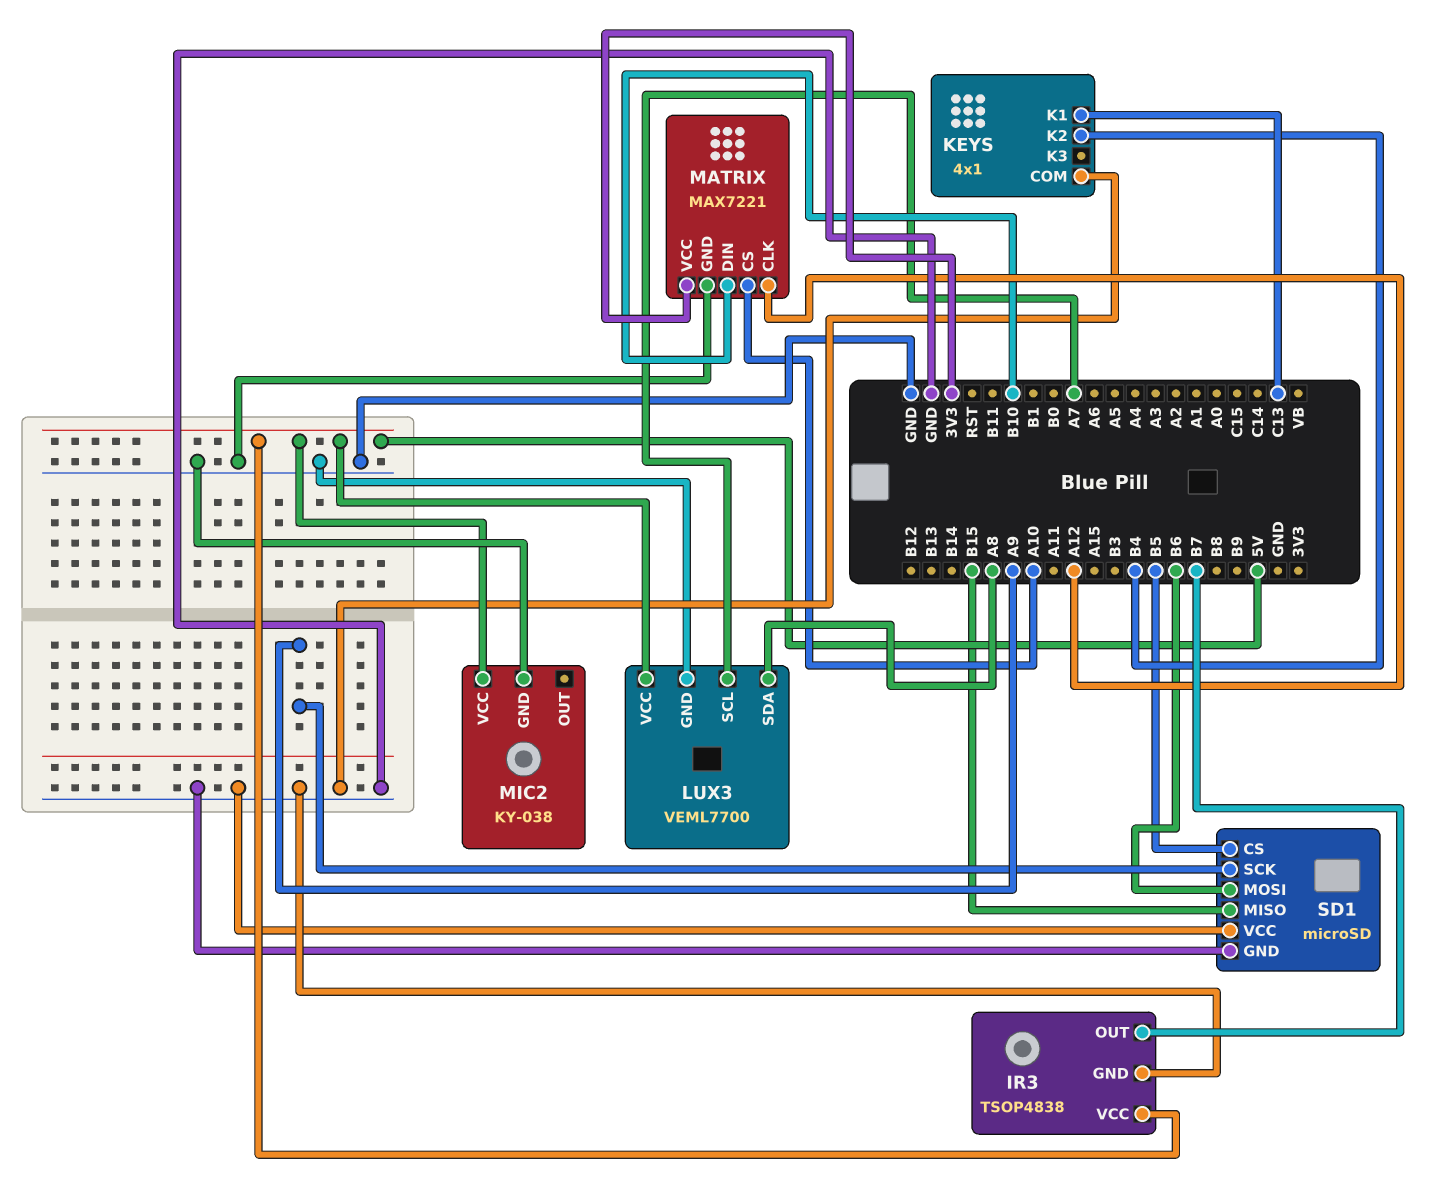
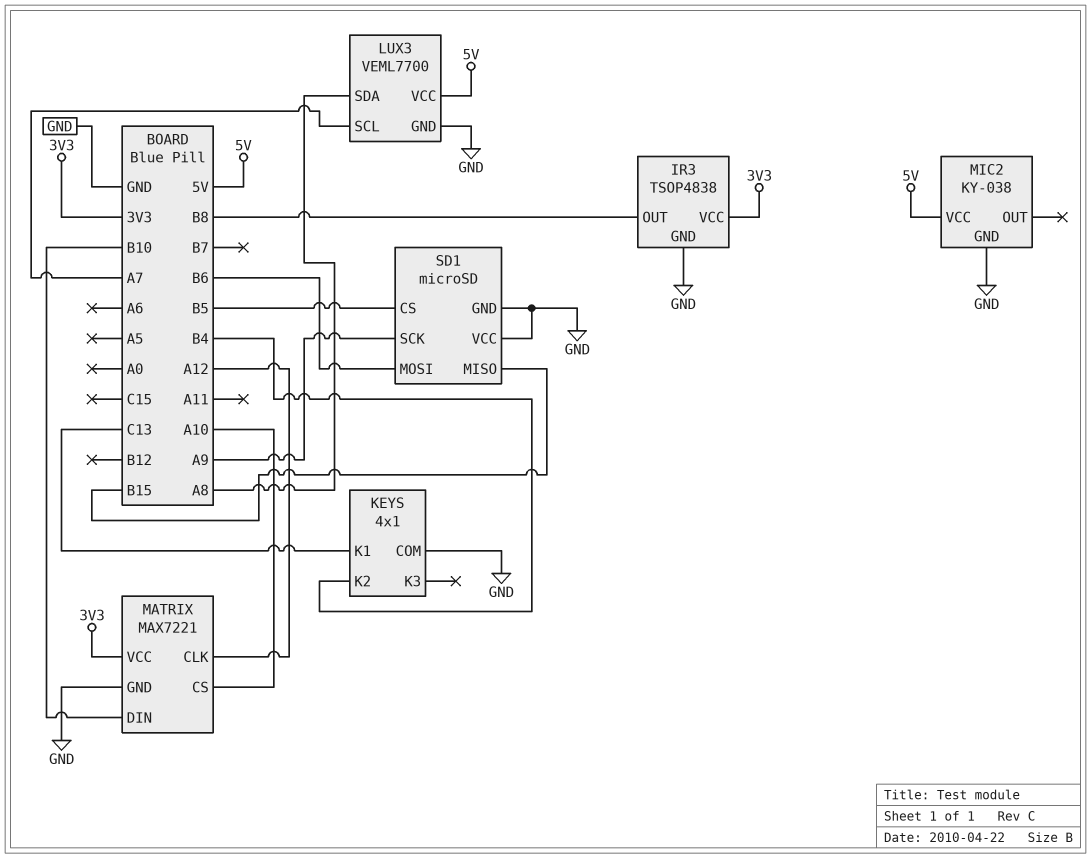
IR3 pin OUT: B7 -> B8
IR3 pin VCC: 5V -> 3V3

